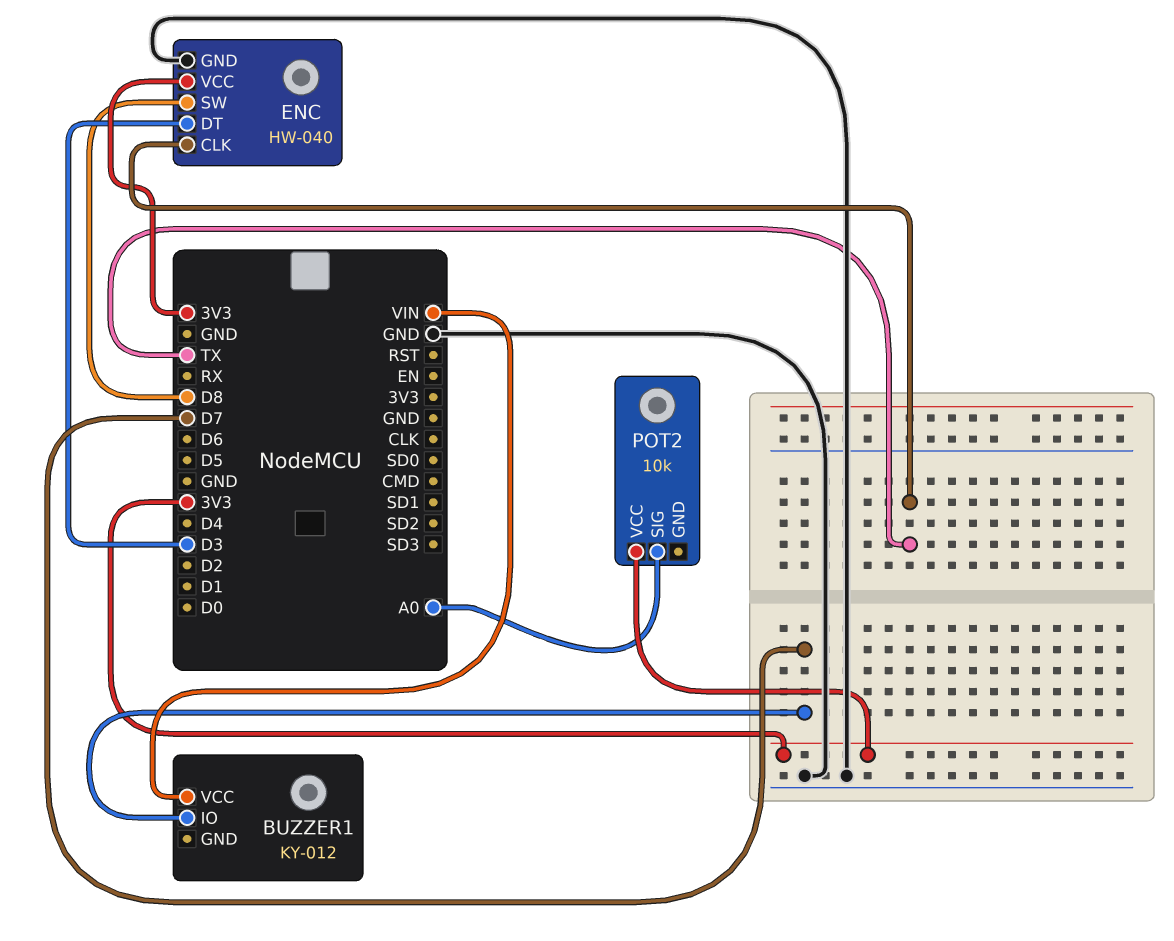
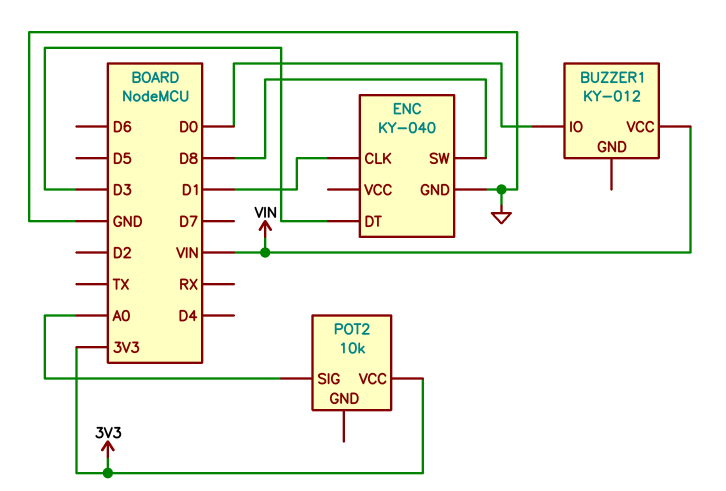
BUZZER1 pin IO: D7 -> D0
ENC: HW-040 -> KY-040
ENC pin CLK: TX -> D1
ENC pin VCC: 3V3 -> none

